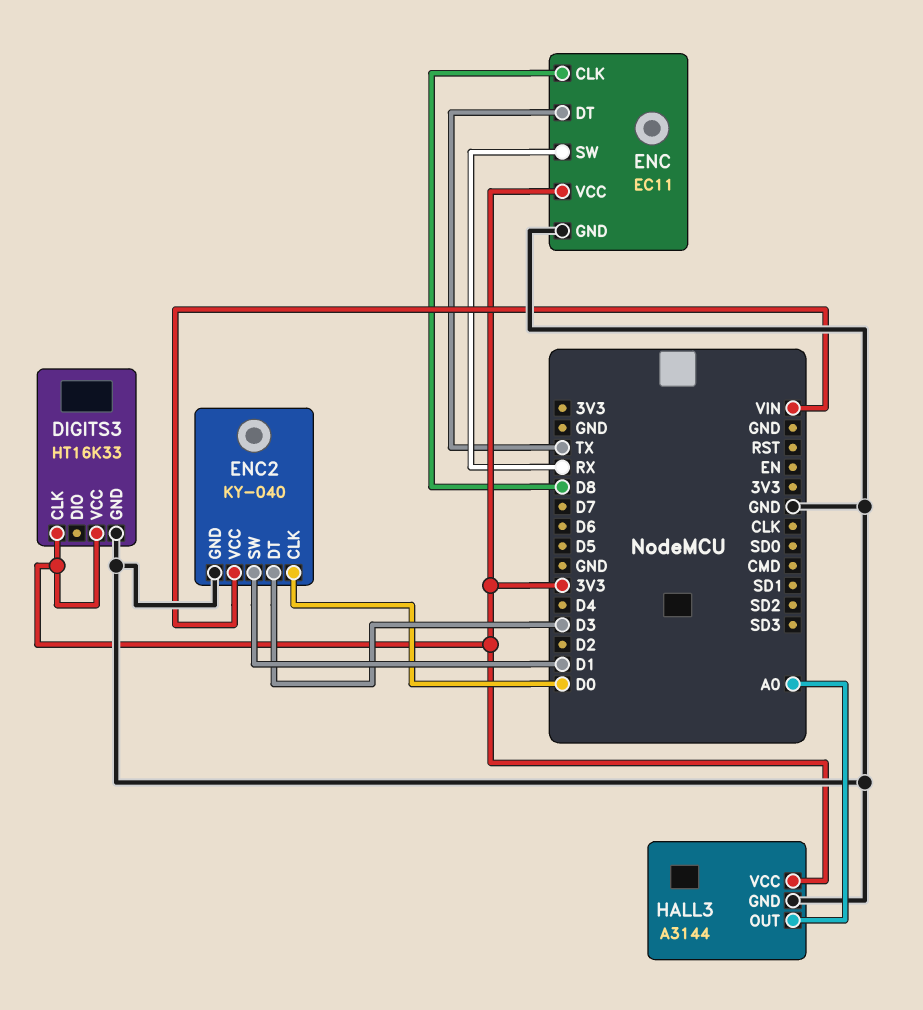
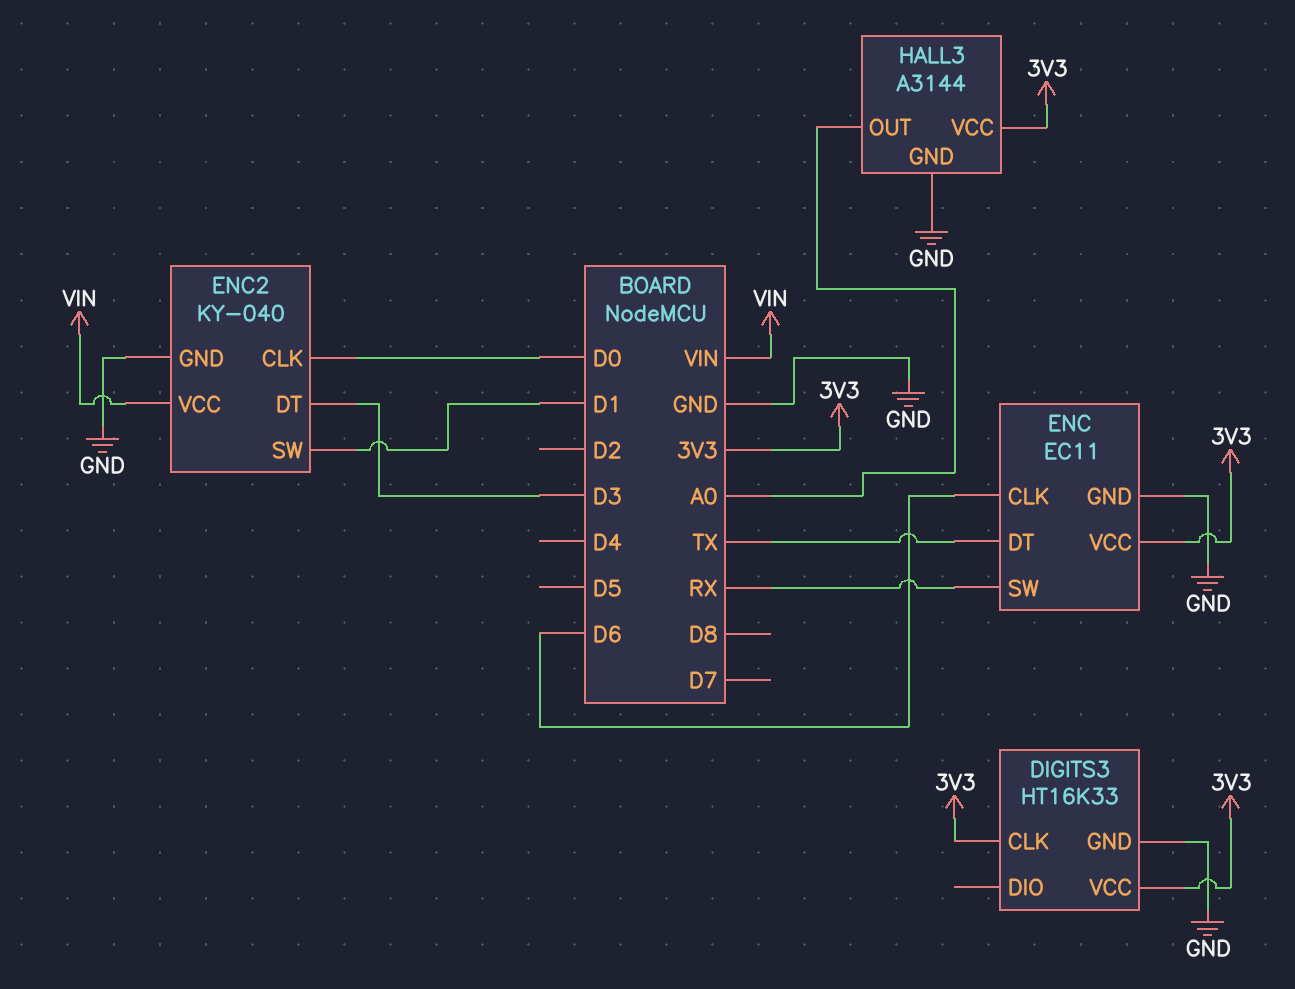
ENC pin CLK: D8 -> D6

